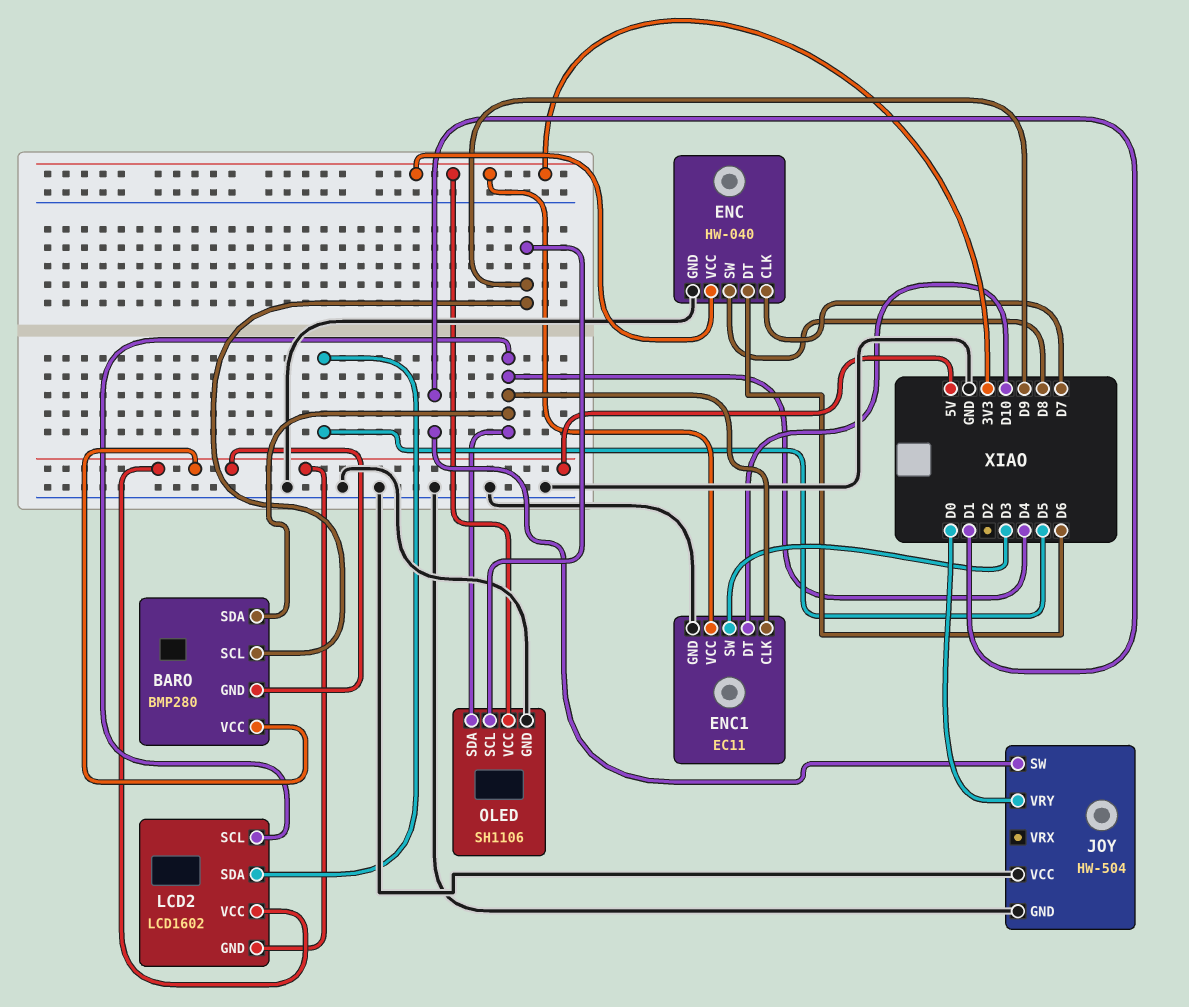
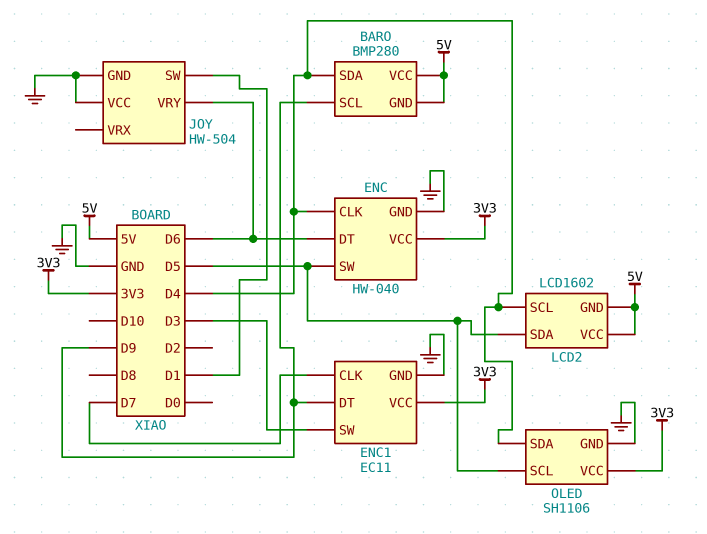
ENC pin CLK: D7 -> D4
ENC pin SW: D8 -> D5
ENC1 pin CLK: D4 -> D7
ENC1 pin DT: D10 -> D9
JOY pin VRY: D0 -> D6
OLED pin SCL: D9 -> D5

